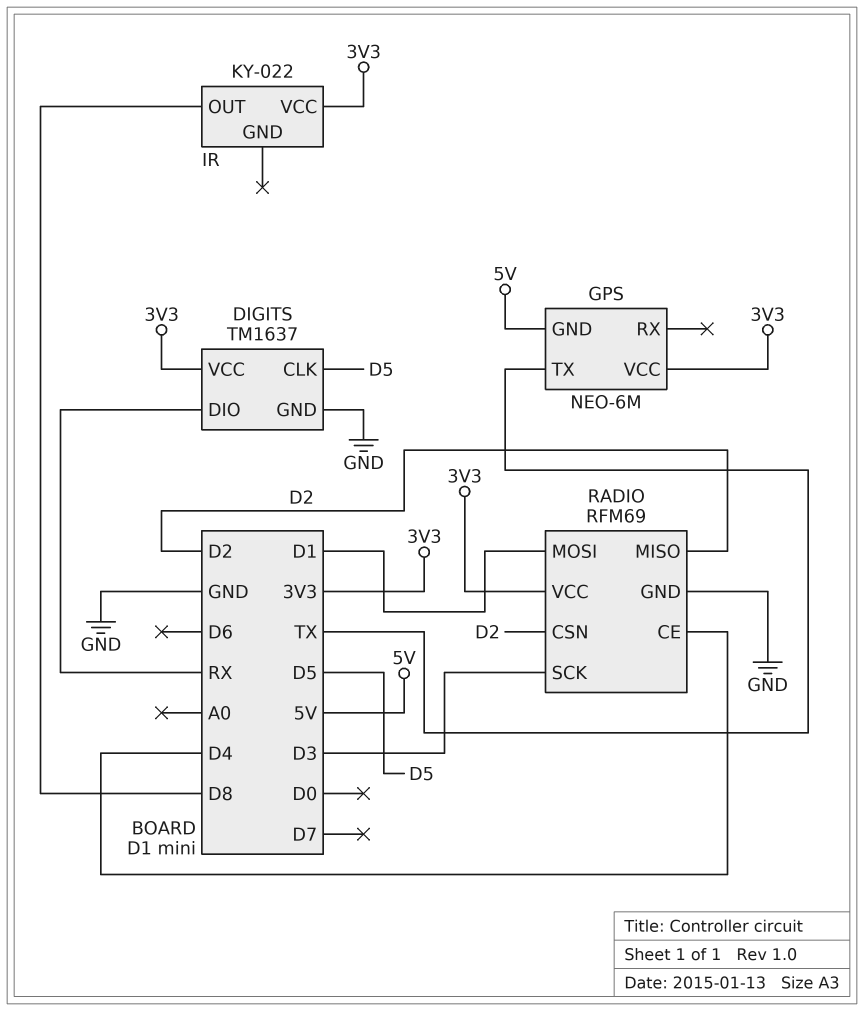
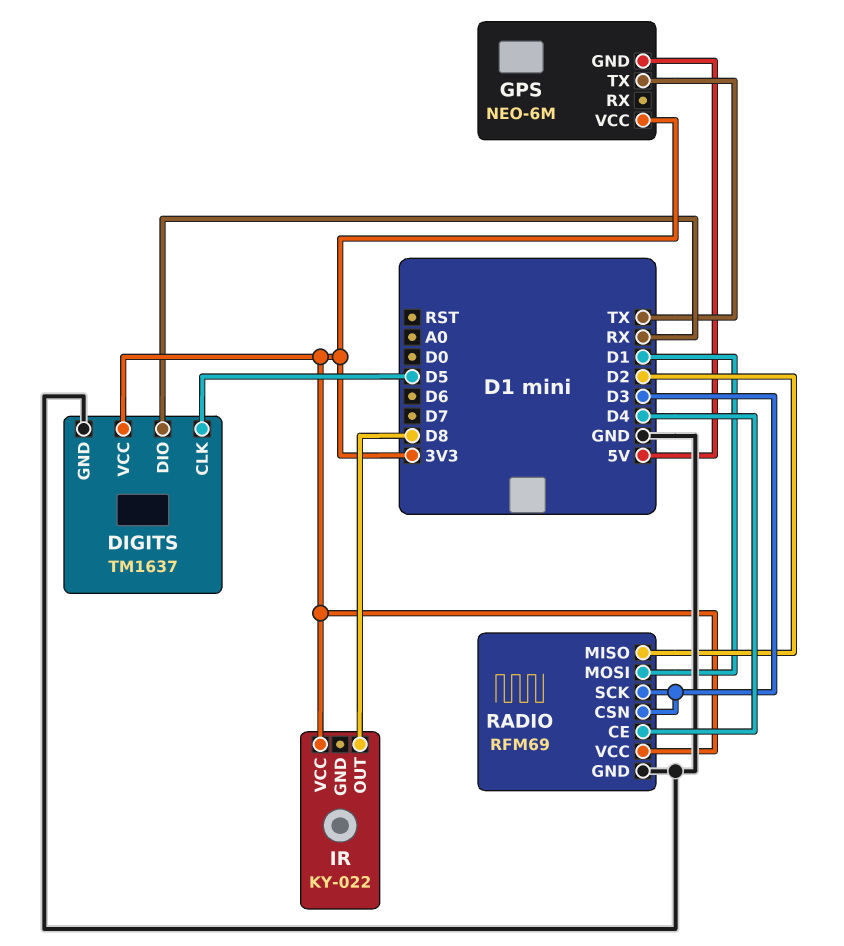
RADIO pin CSN: D2 -> D3

